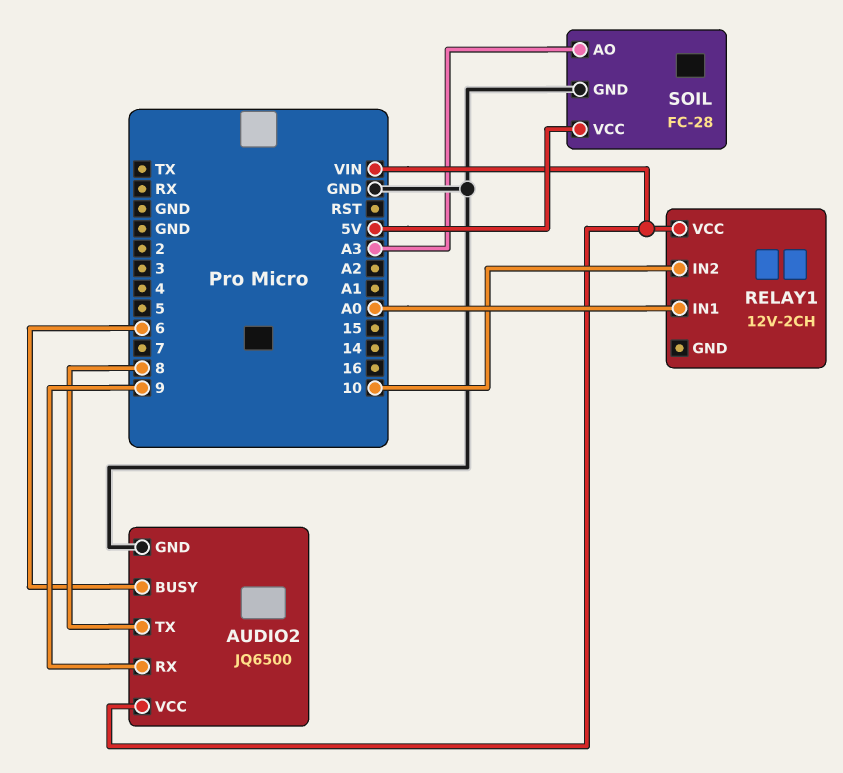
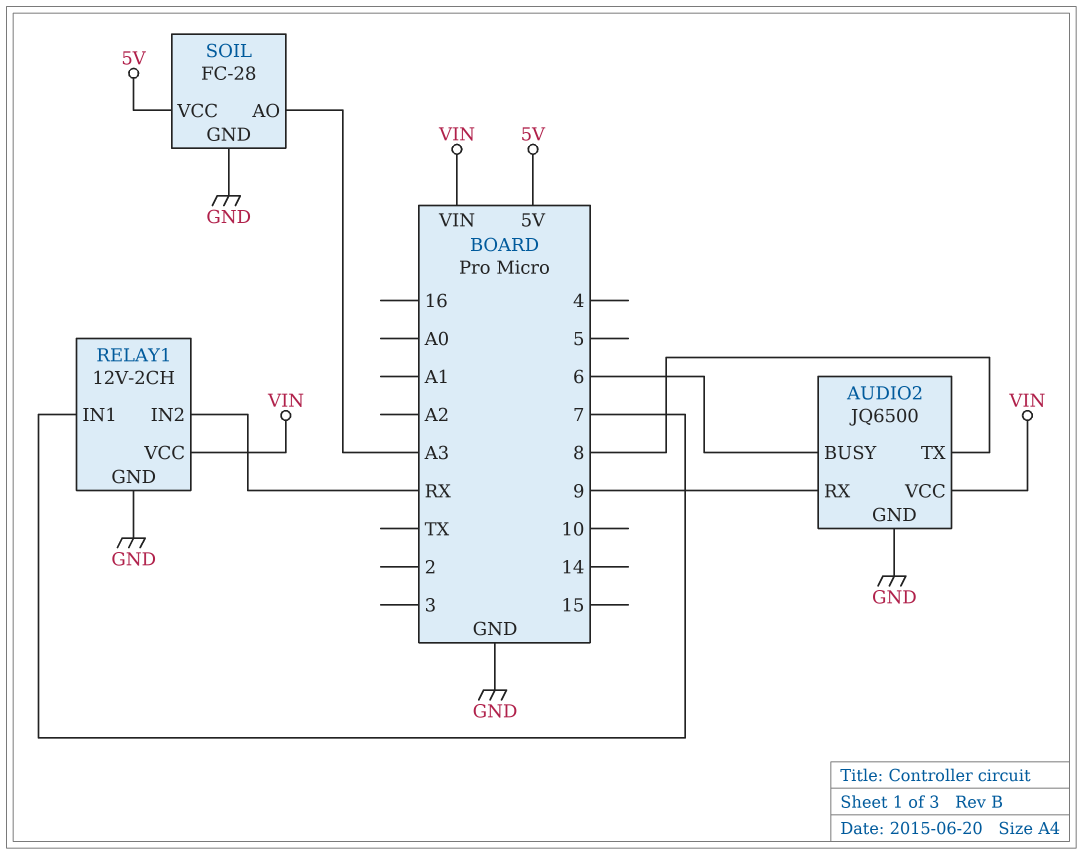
RELAY1 pin GND: none -> GND
RELAY1 pin IN1: A0 -> 7
RELAY1 pin IN2: 10 -> RX

